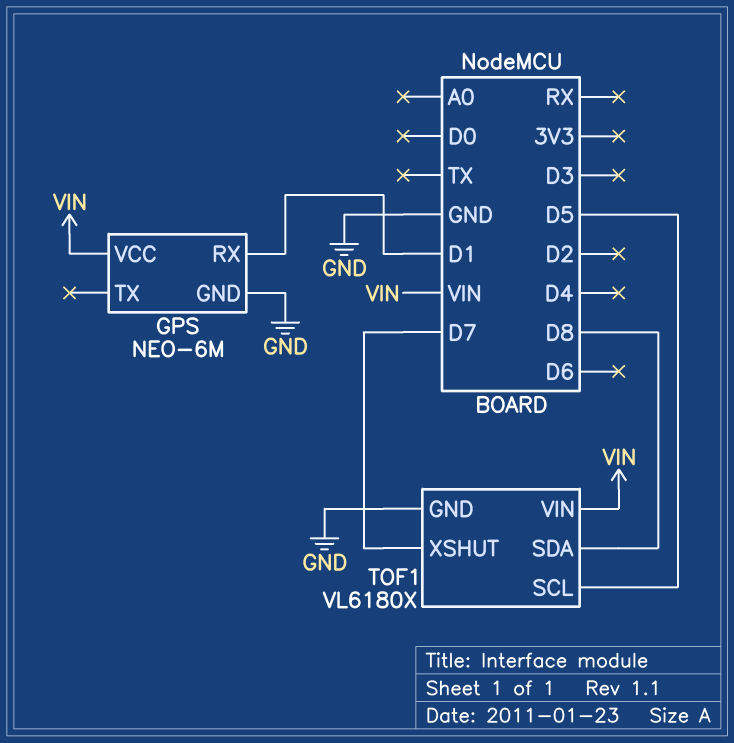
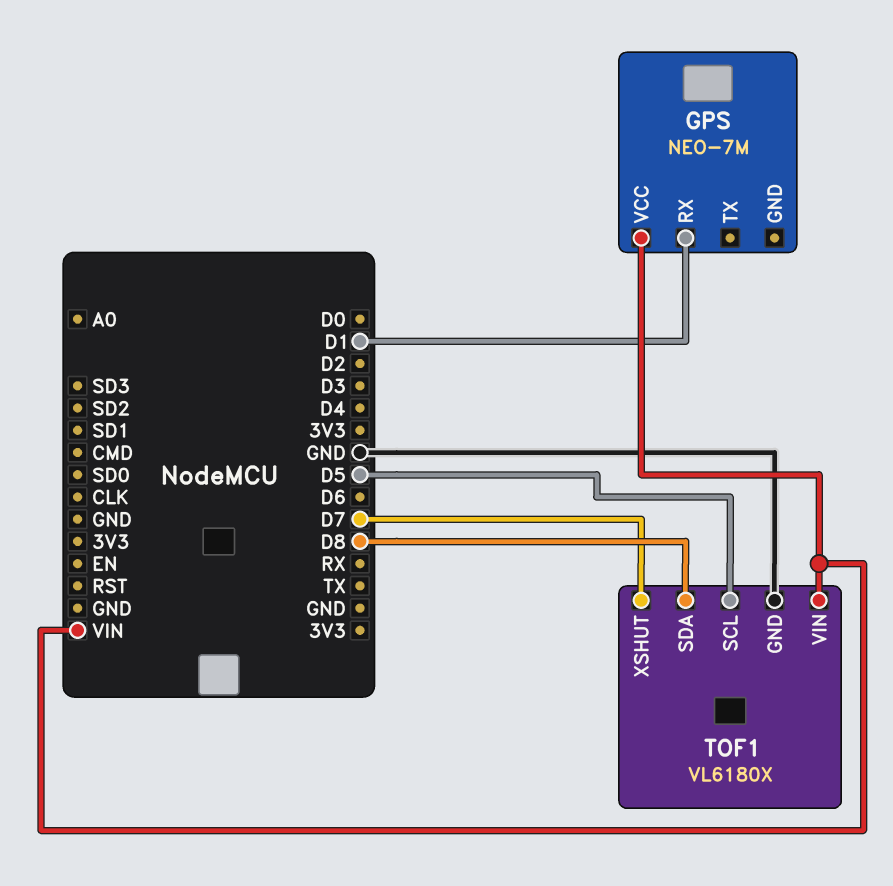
GPS: NEO-6M -> NEO-7M
GPS pin GND: GND -> none

